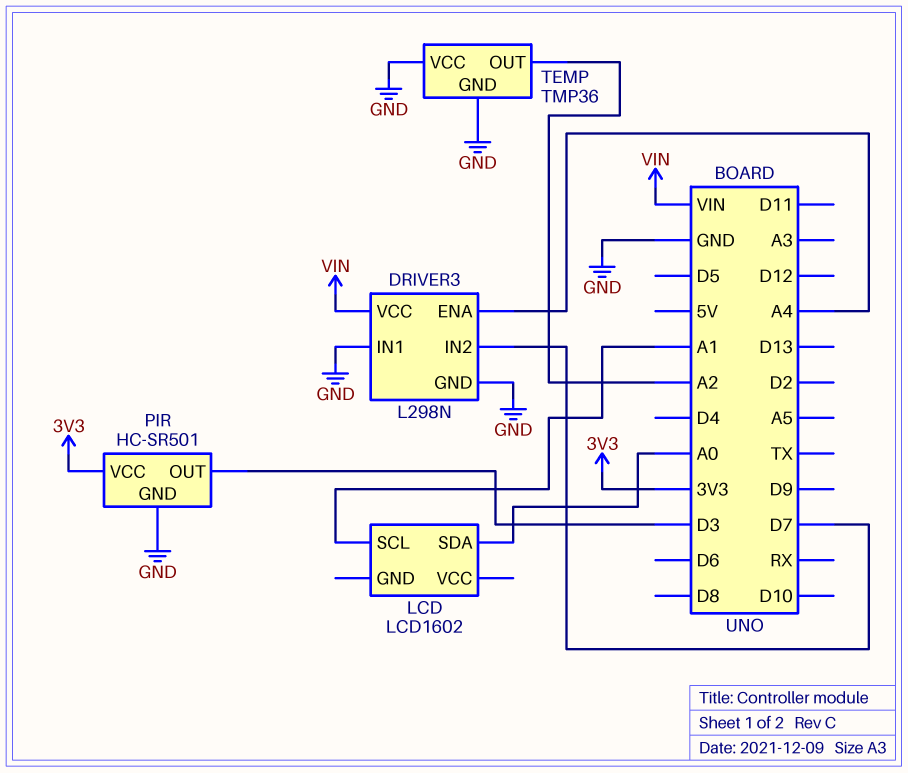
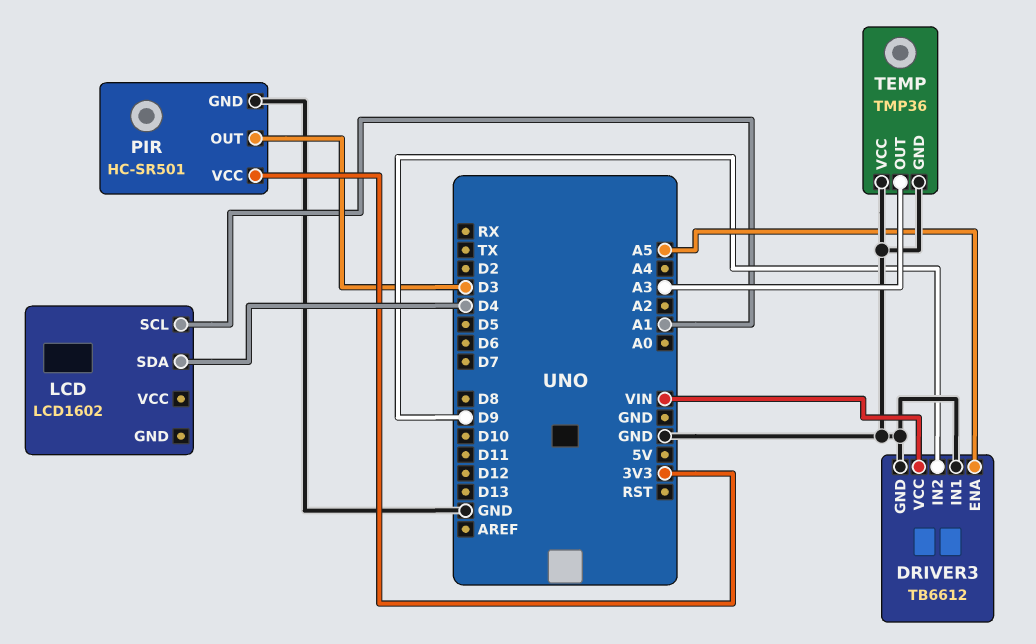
DRIVER3: L298N -> TB6612
DRIVER3 pin ENA: A4 -> A5
DRIVER3 pin IN2: D7 -> D9
LCD pin SDA: A0 -> D4
TEMP pin OUT: A2 -> A3

